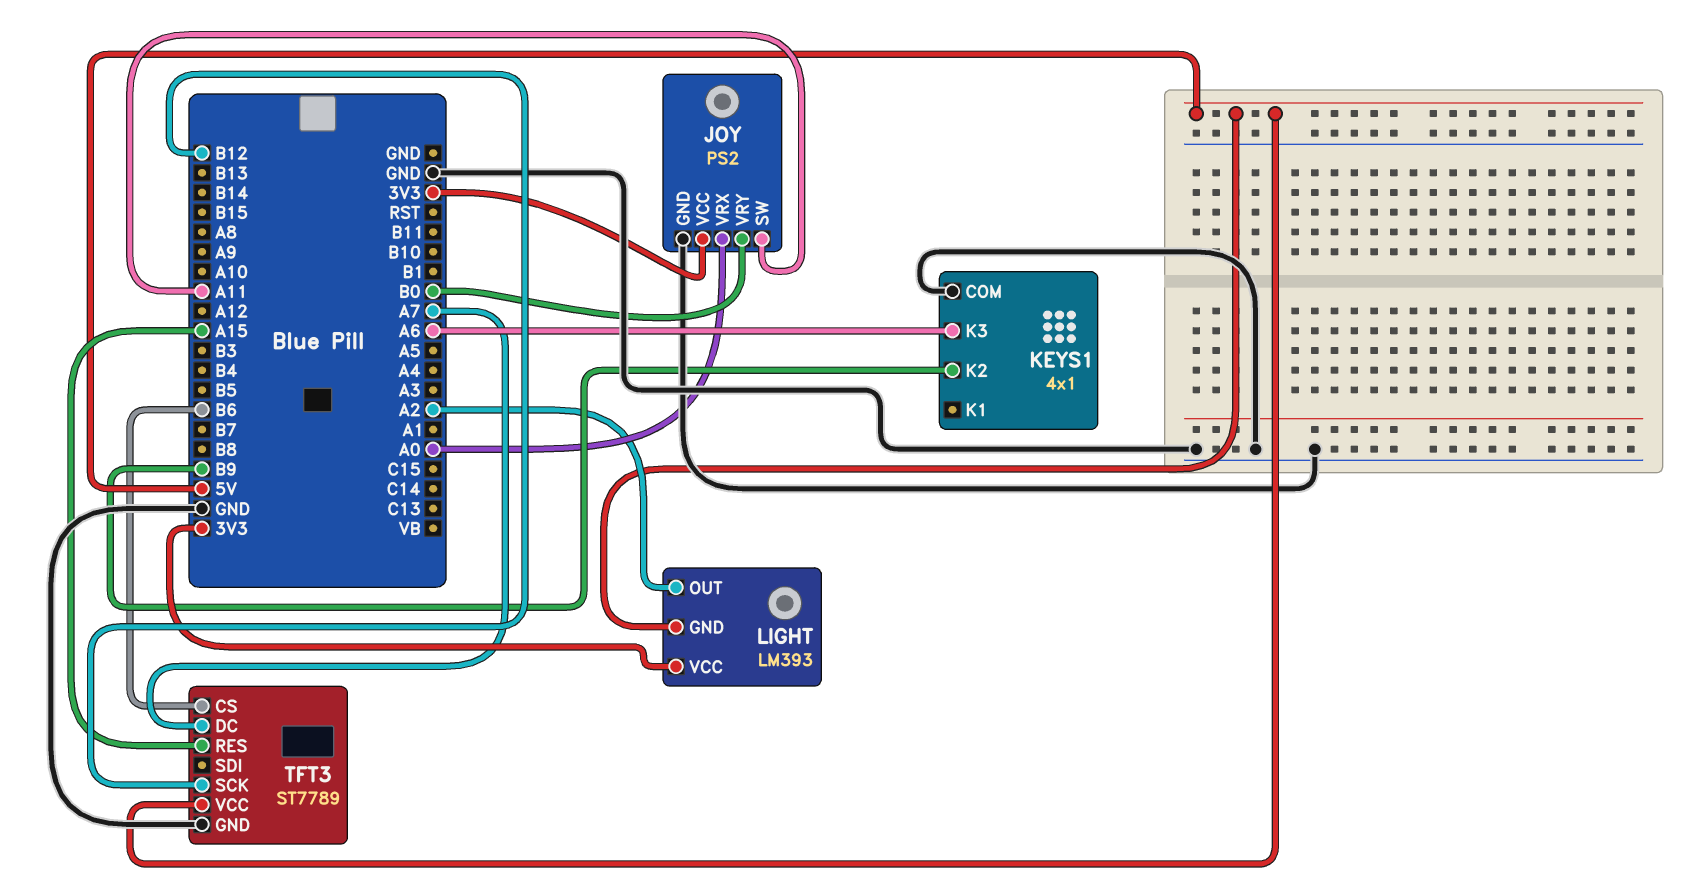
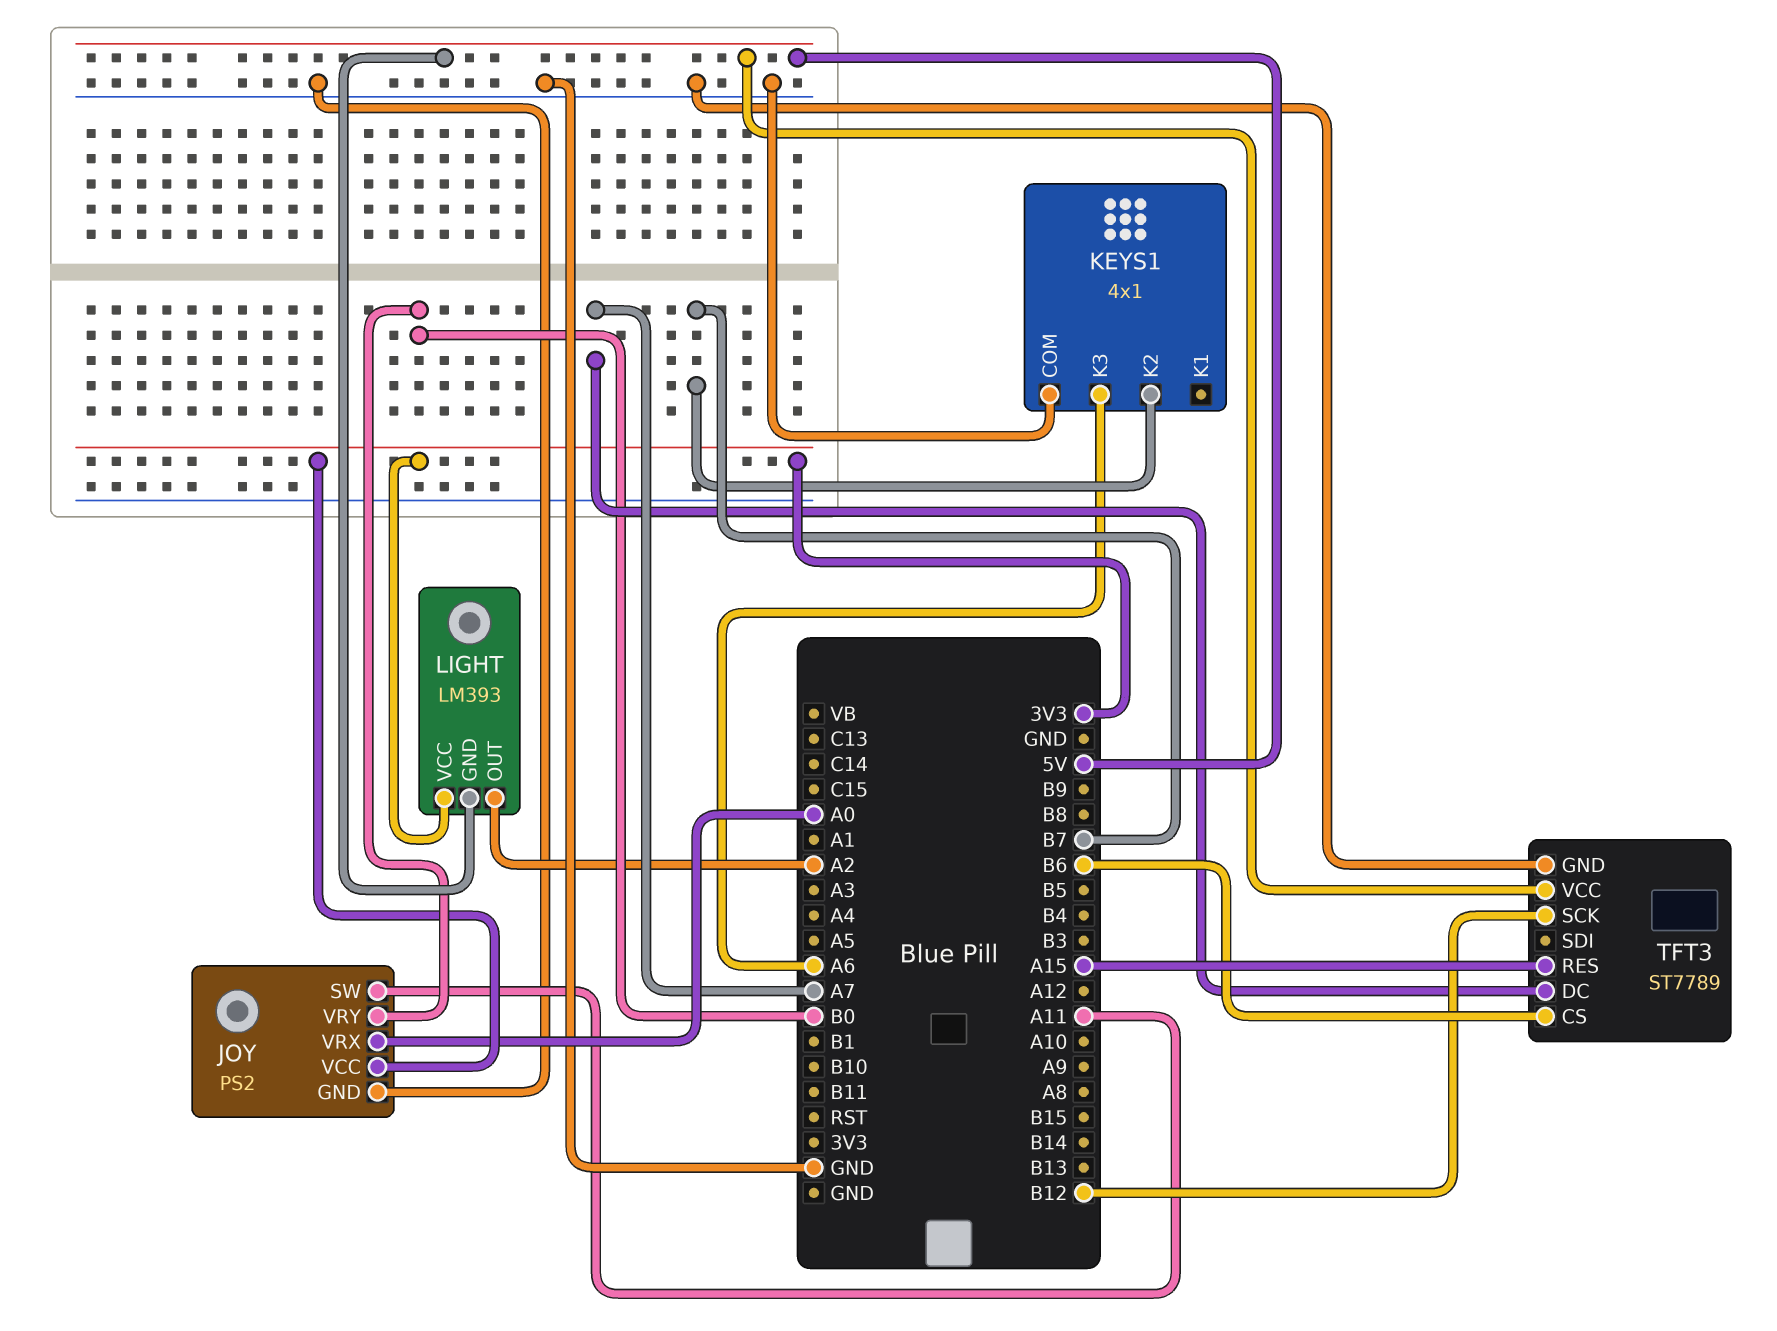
KEYS1 pin K2: B9 -> B7

